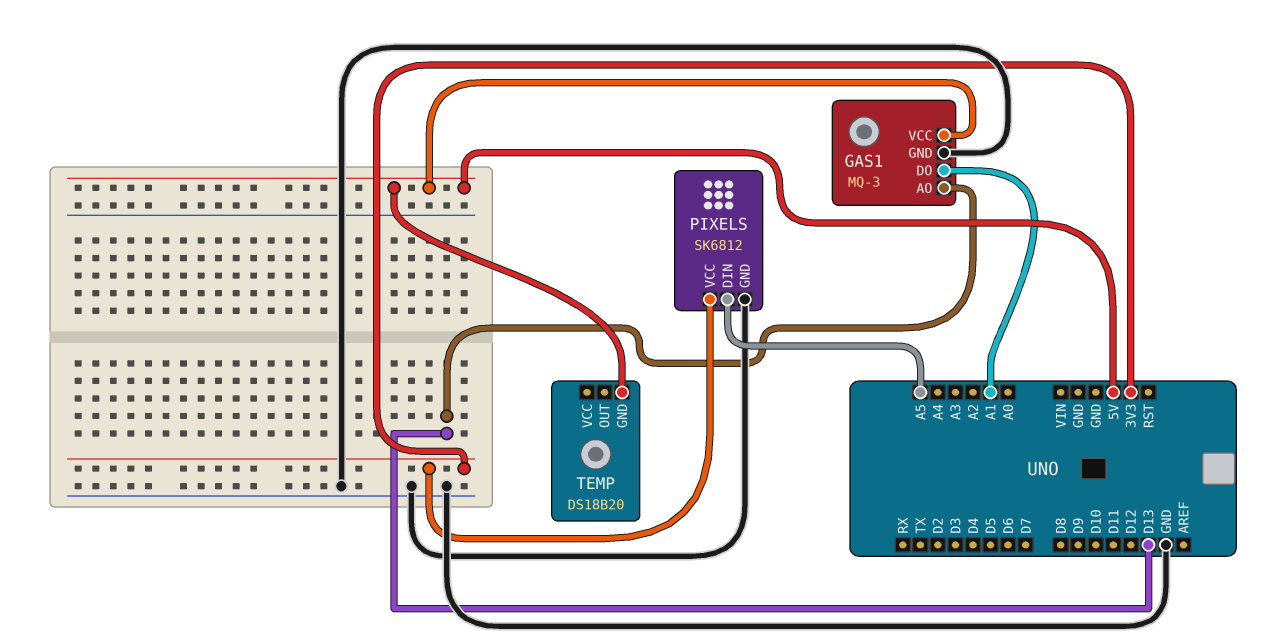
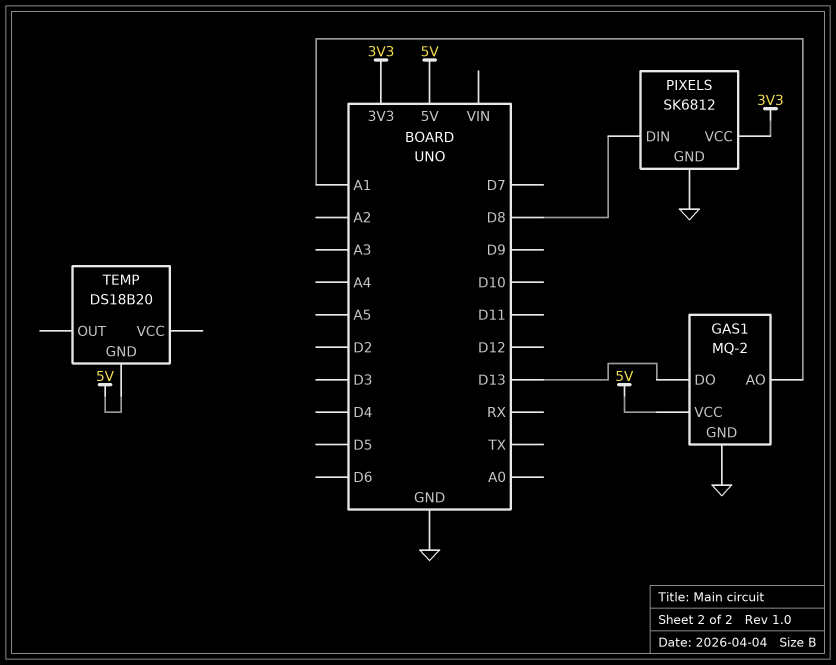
GAS1: MQ-3 -> MQ-2
GAS1 pin AO: D13 -> A1
GAS1 pin DO: A1 -> D13
PIXELS pin DIN: A5 -> D8

